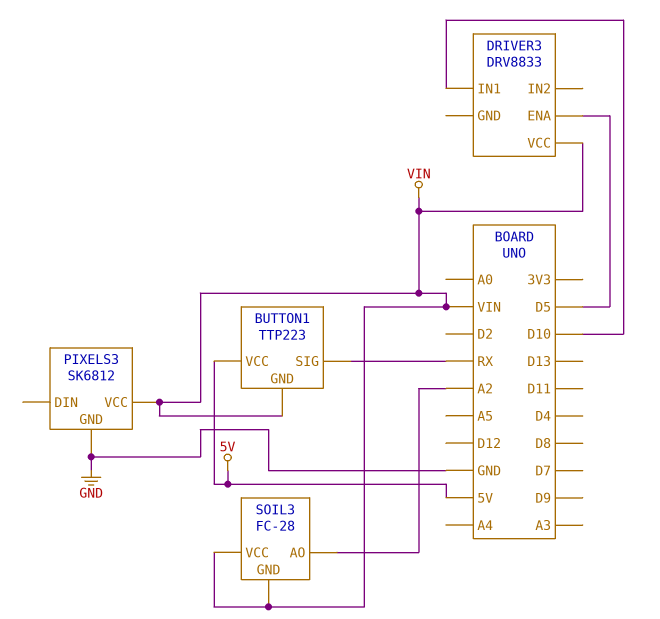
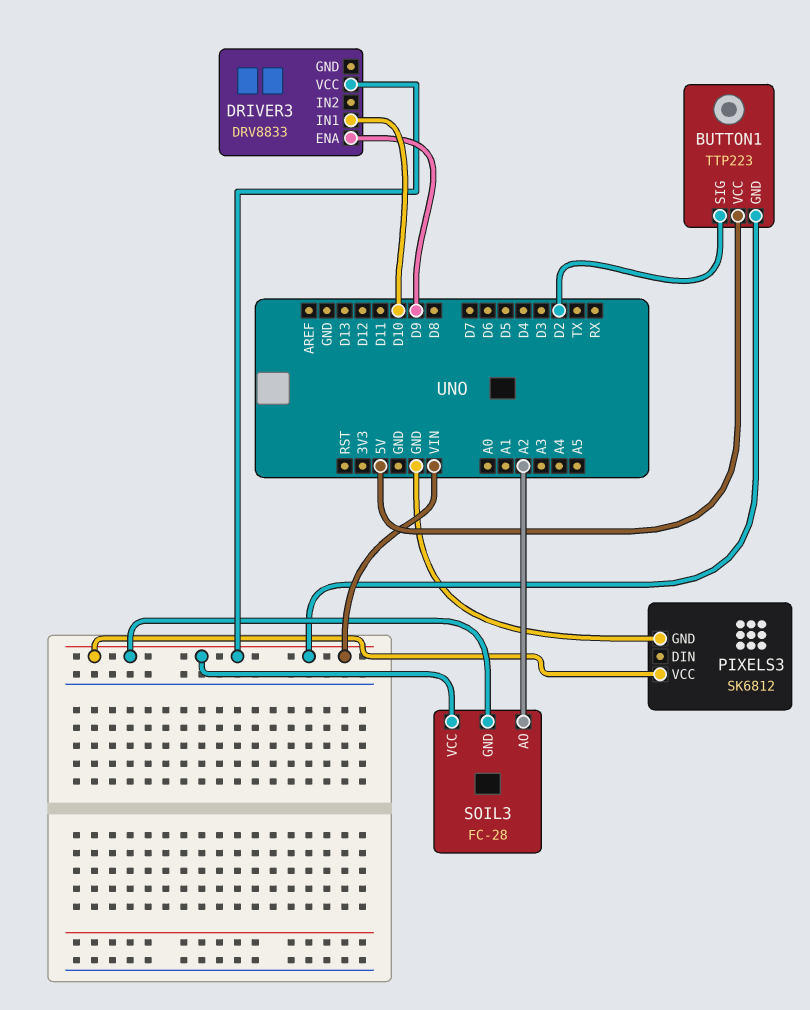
BUTTON1 pin SIG: RX -> D2
DRIVER3 pin ENA: D5 -> D9

